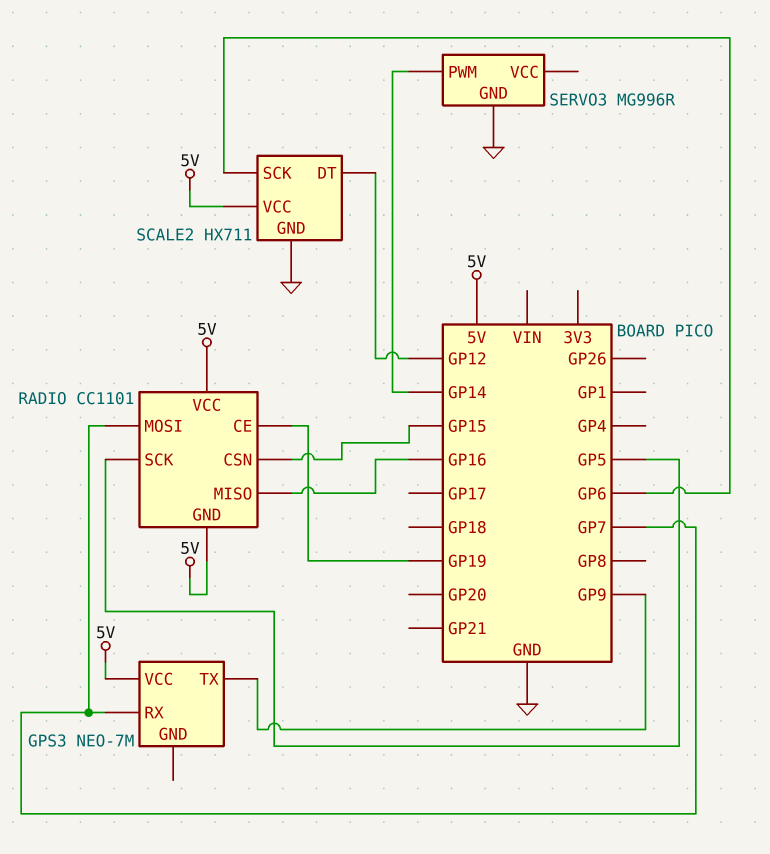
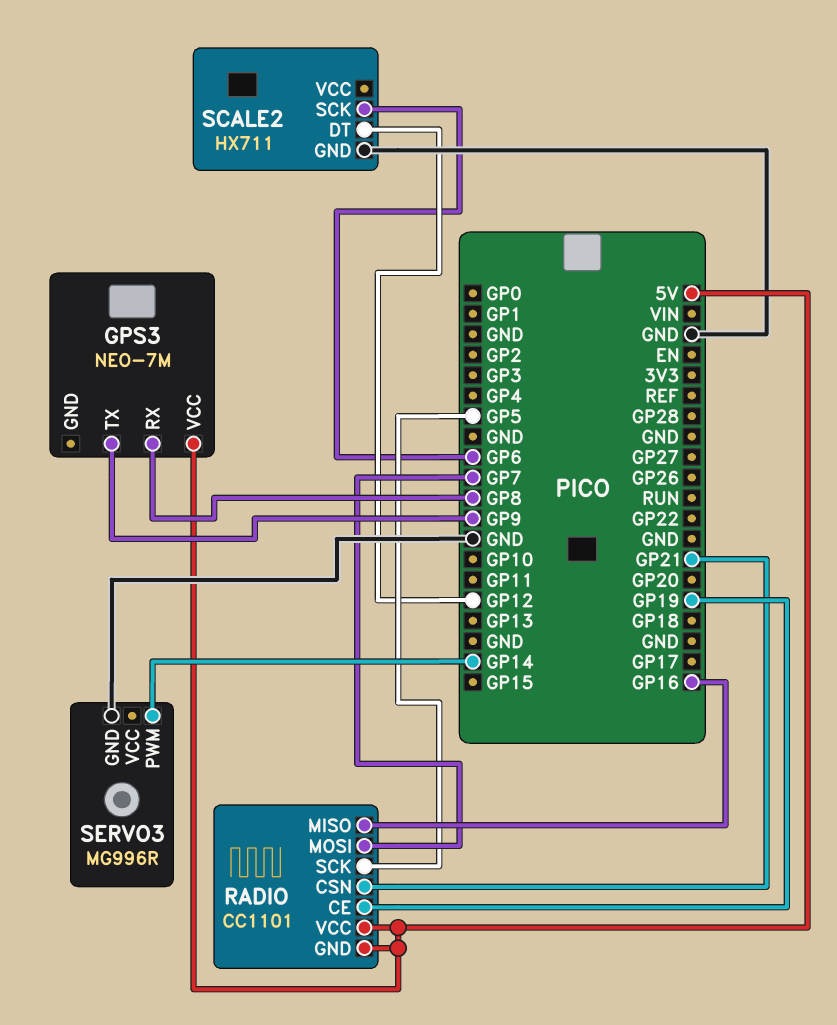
GPS3 pin RX: GP7 -> GP8
RADIO pin CSN: GP15 -> GP21
SCALE2 pin VCC: 5V -> none

